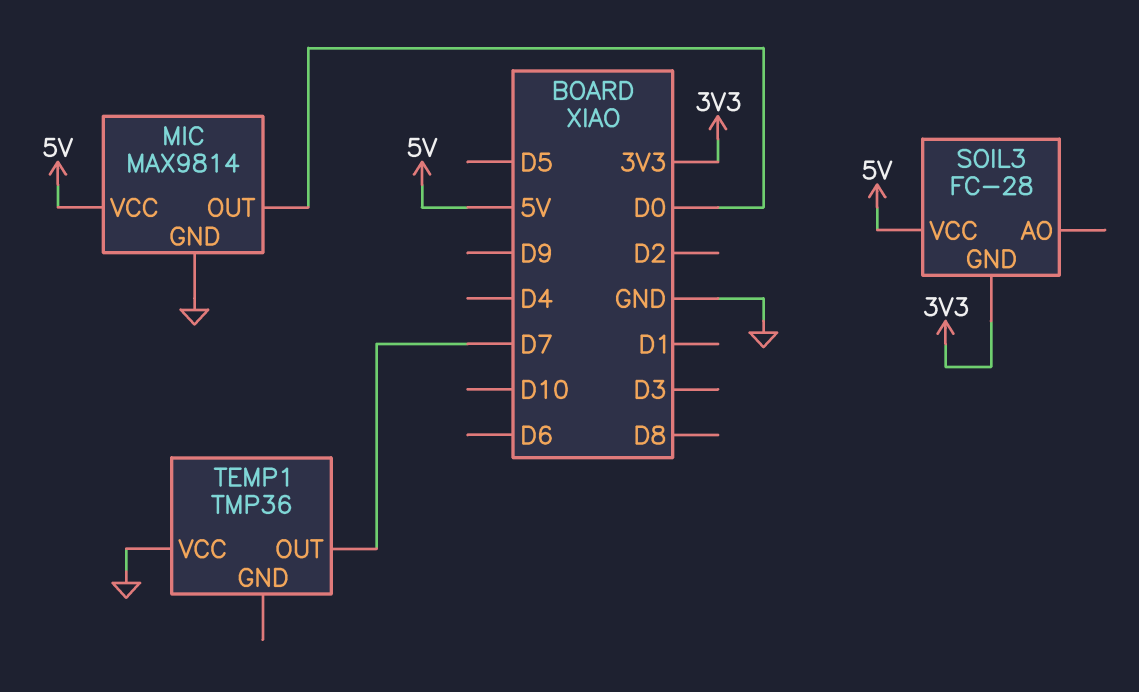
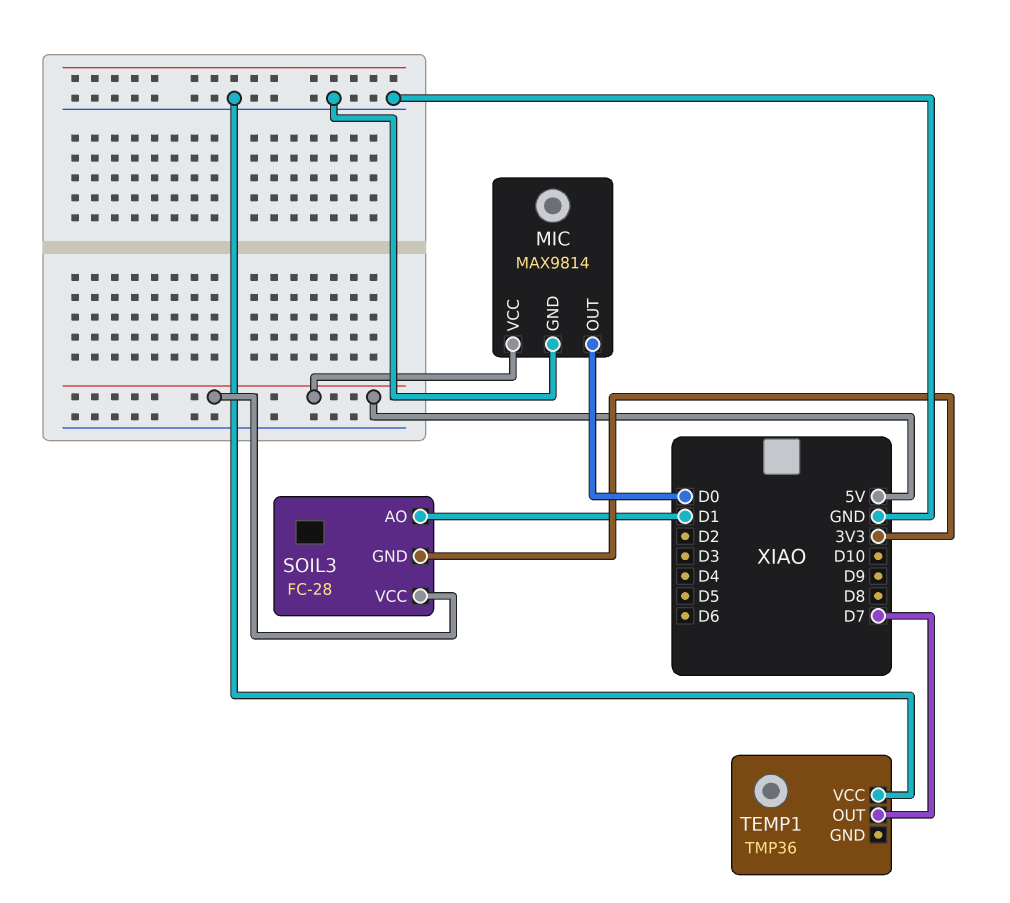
SOIL3 pin AO: none -> D1

